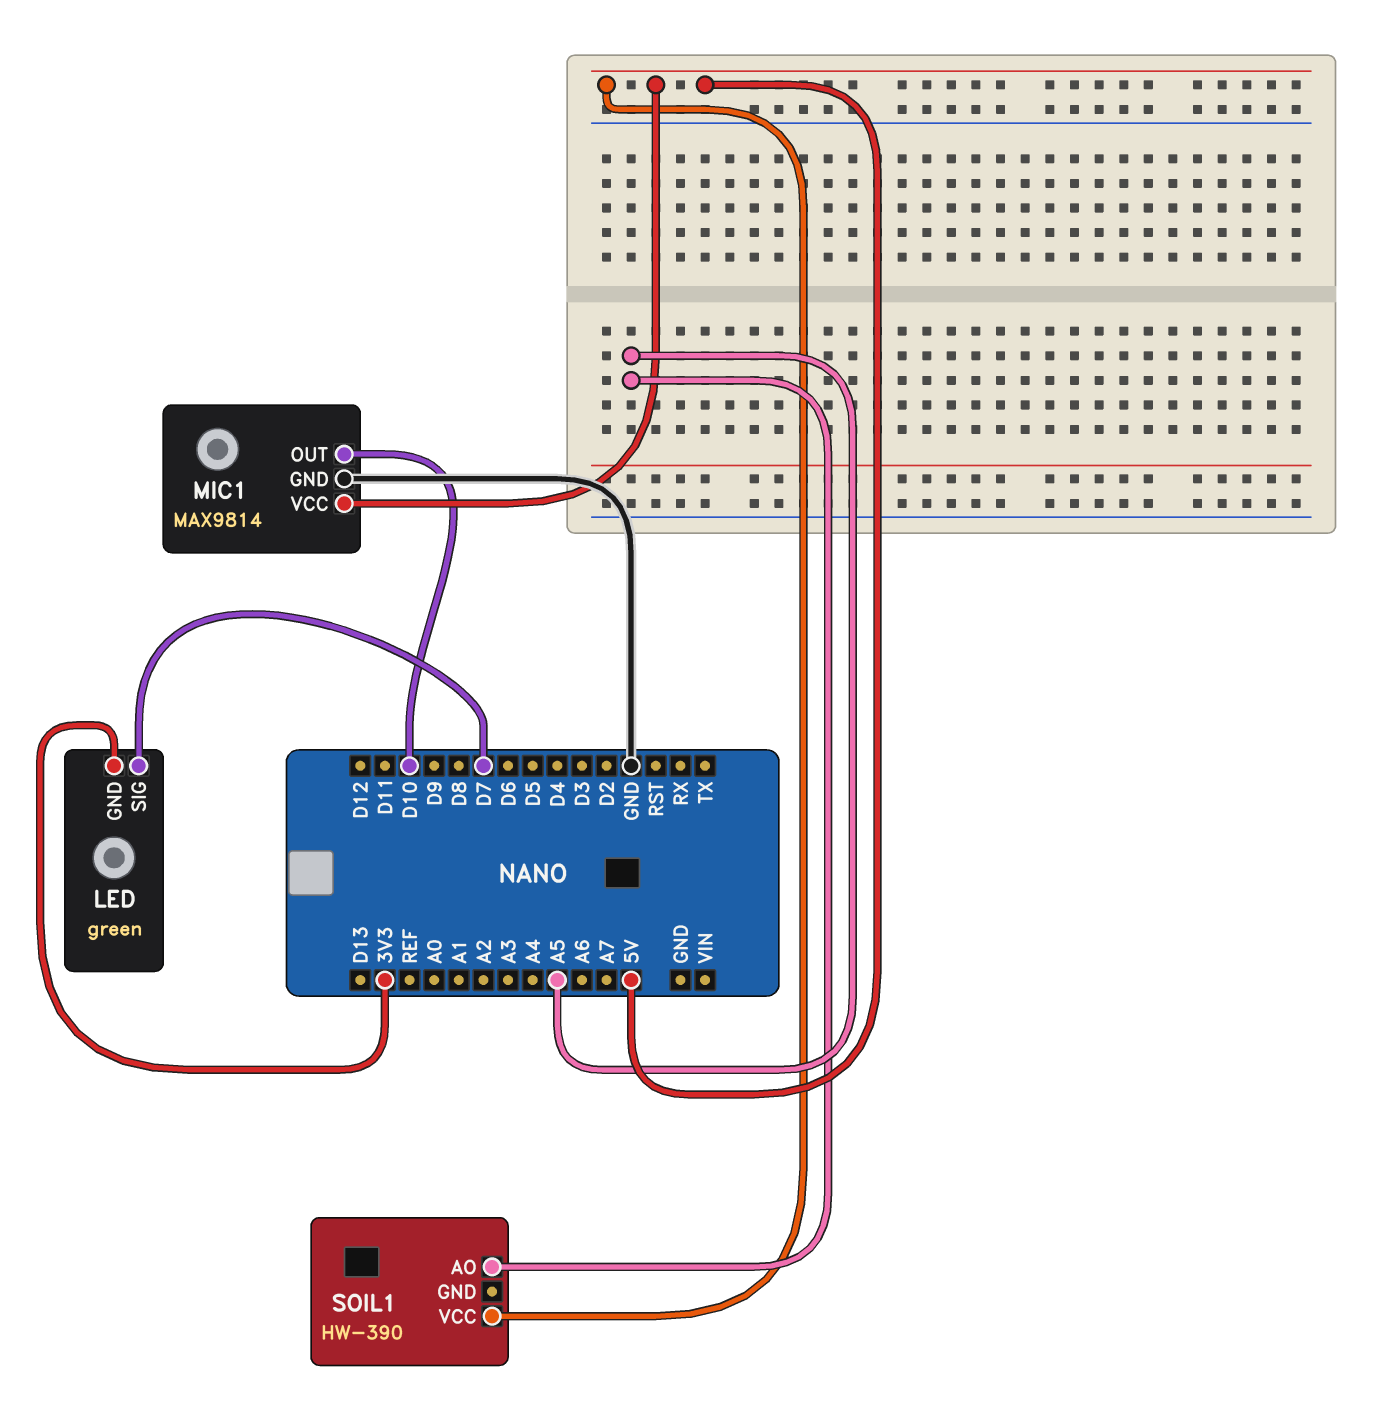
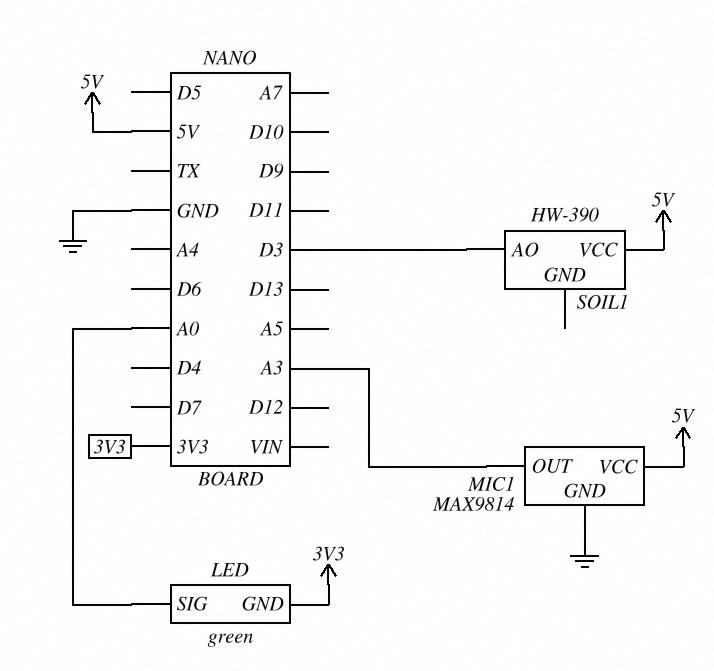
LED pin SIG: D7 -> A0
MIC1 pin OUT: D10 -> A3
SOIL1 pin AO: A5 -> D3

